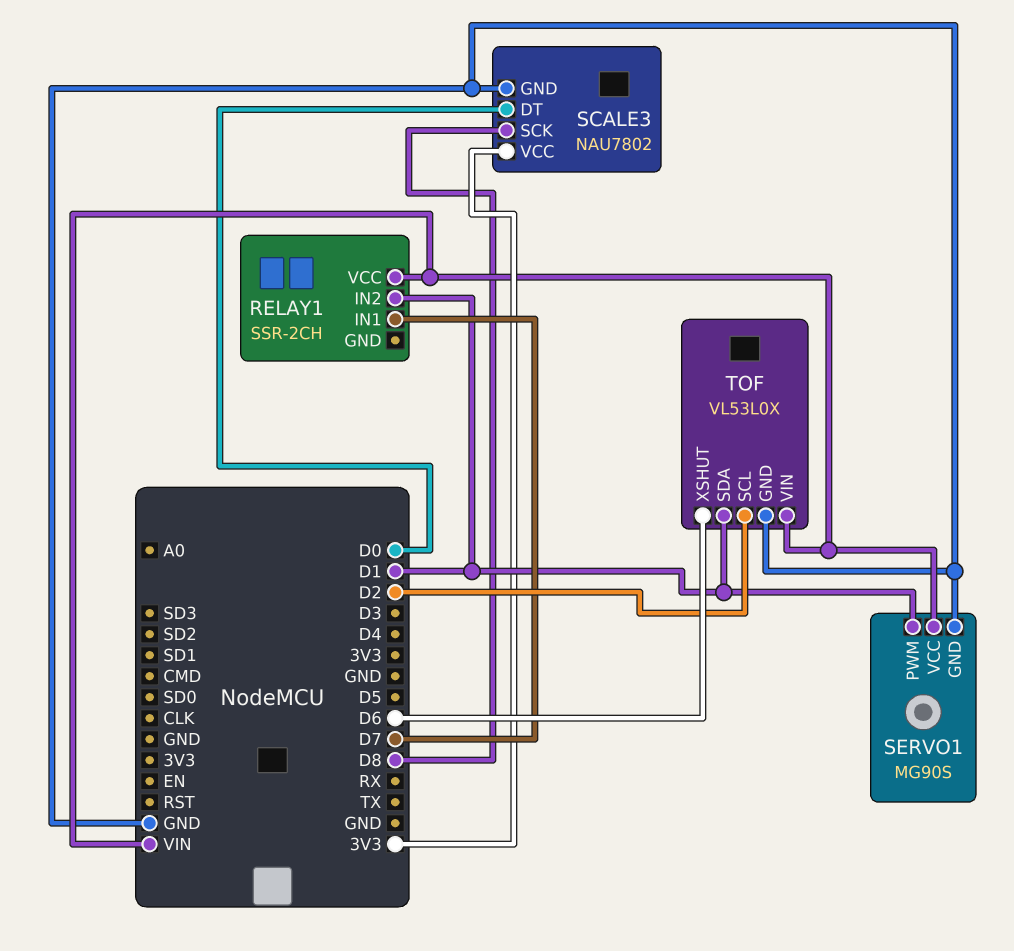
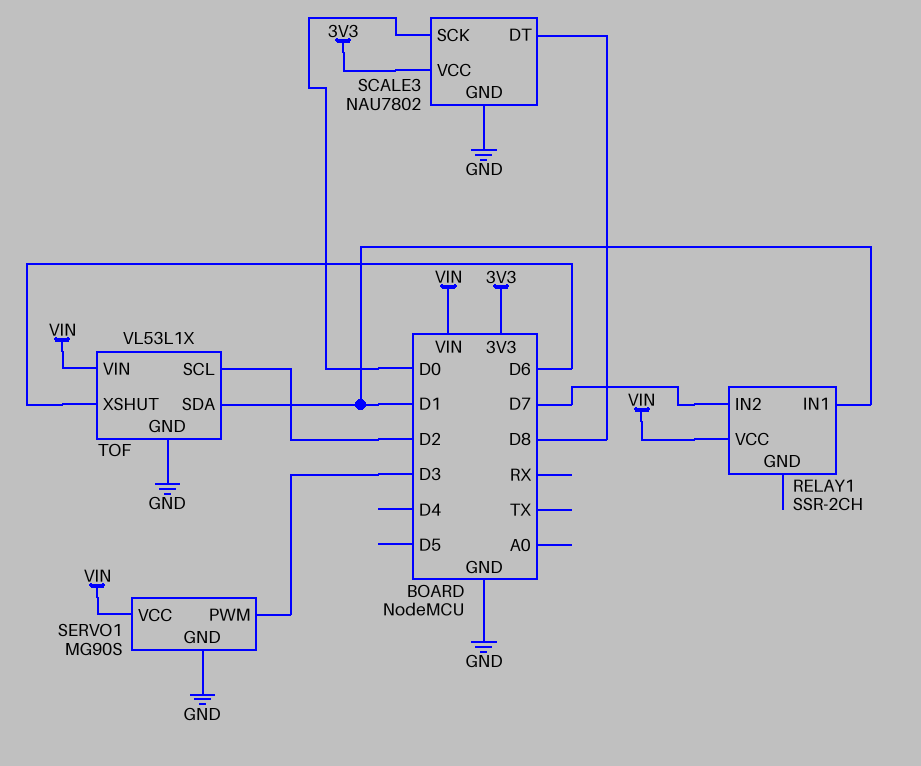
RELAY1 pin IN1: D7 -> D1
RELAY1 pin IN2: D1 -> D7
SCALE3 pin DT: D0 -> D8
SCALE3 pin SCK: D8 -> D0
SERVO1 pin PWM: D1 -> D3
TOF: VL53L0X -> VL53L1X

